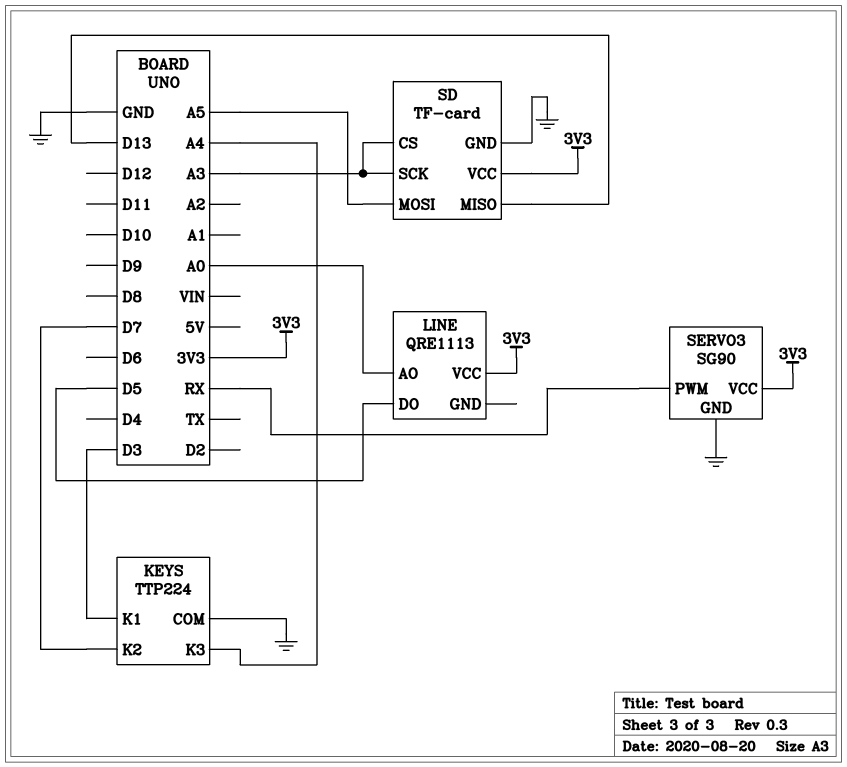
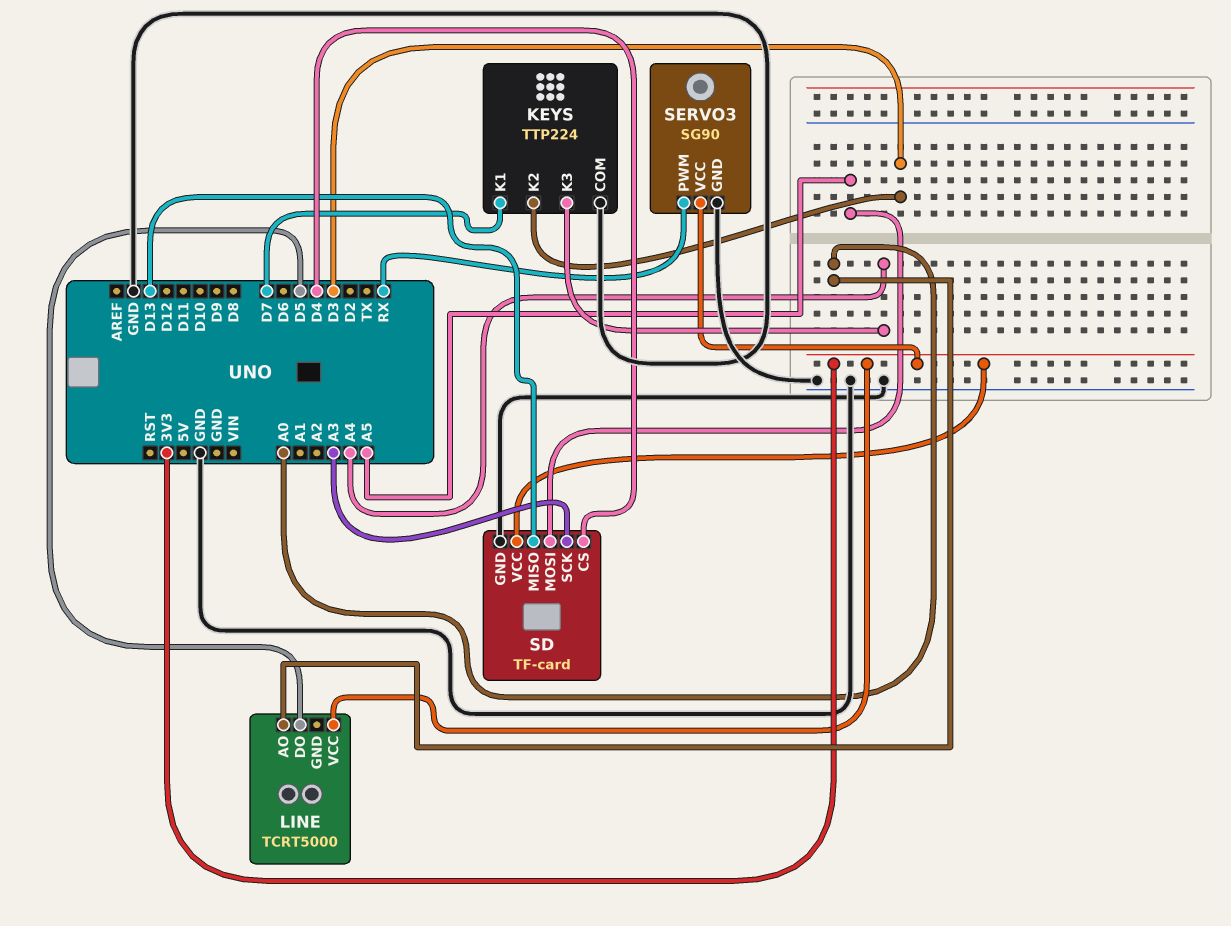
KEYS pin K1: D3 -> D7
KEYS pin K2: D7 -> D3
LINE: QRE1113 -> TCRT5000
SD pin CS: A3 -> D4

